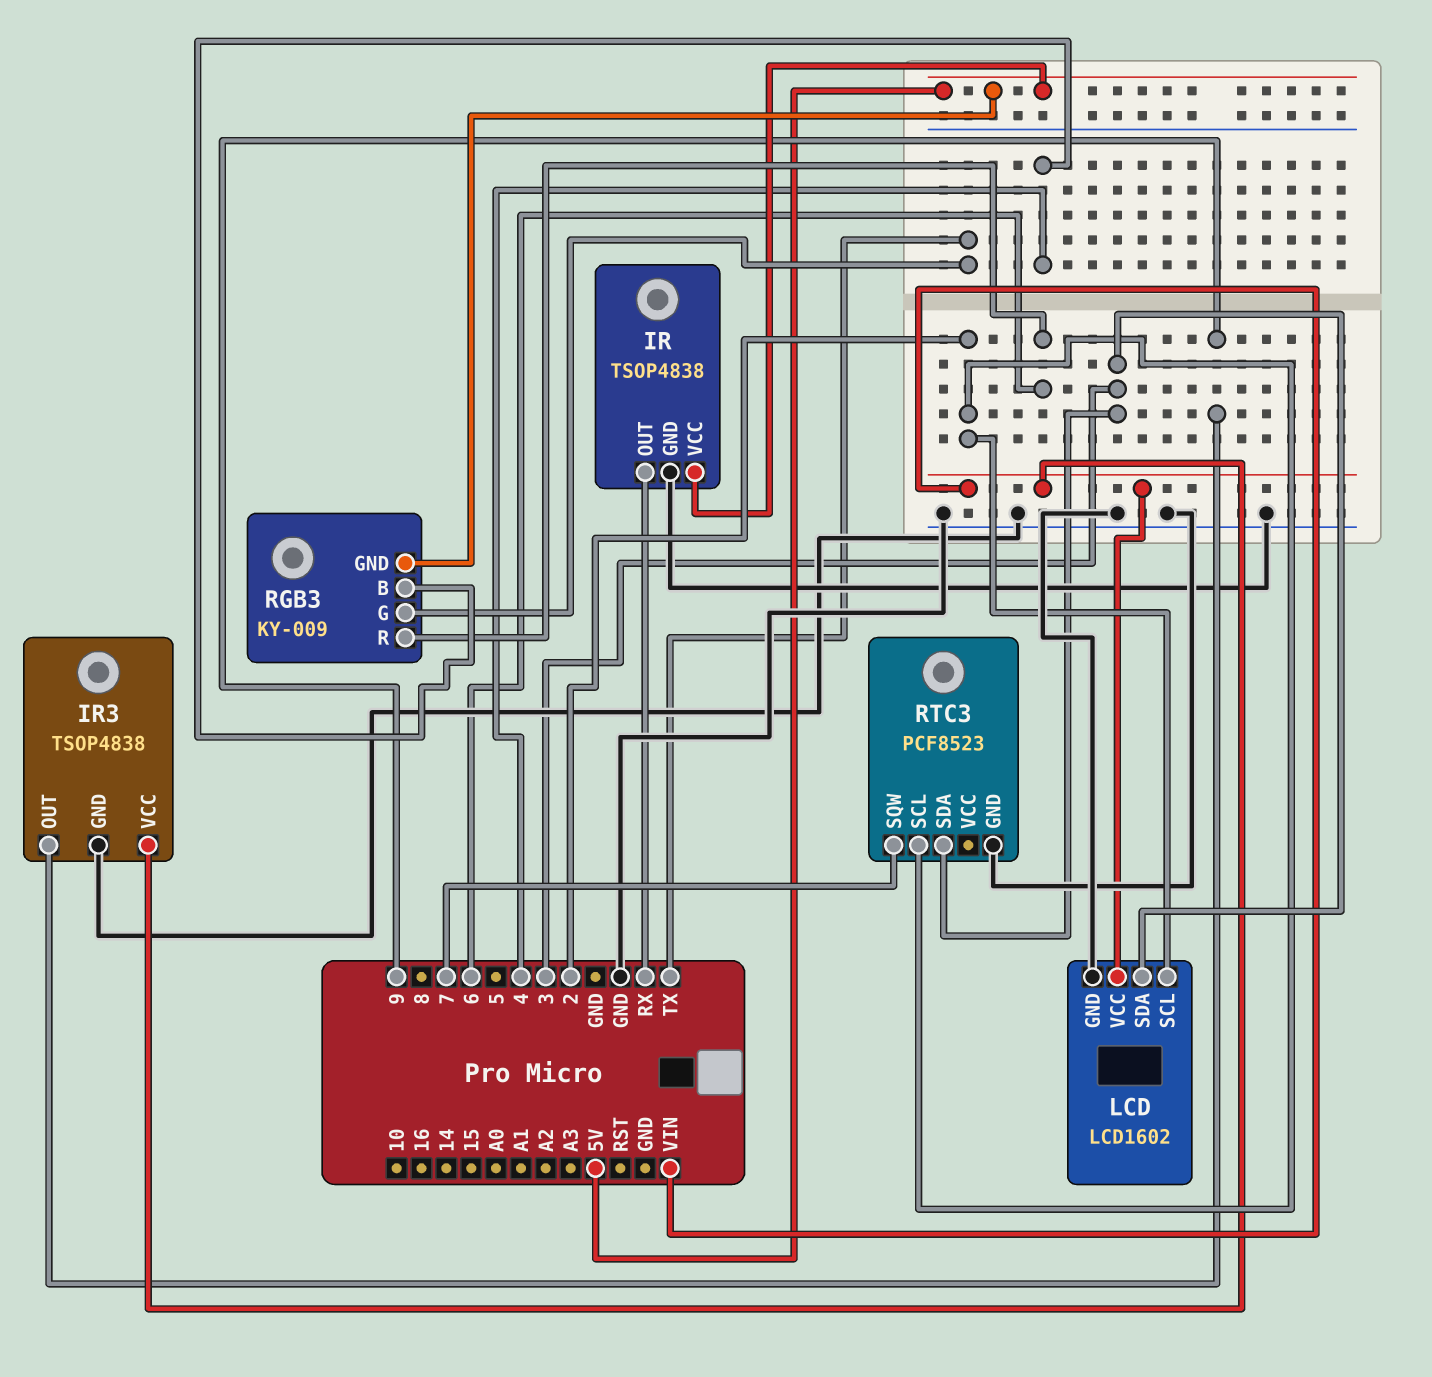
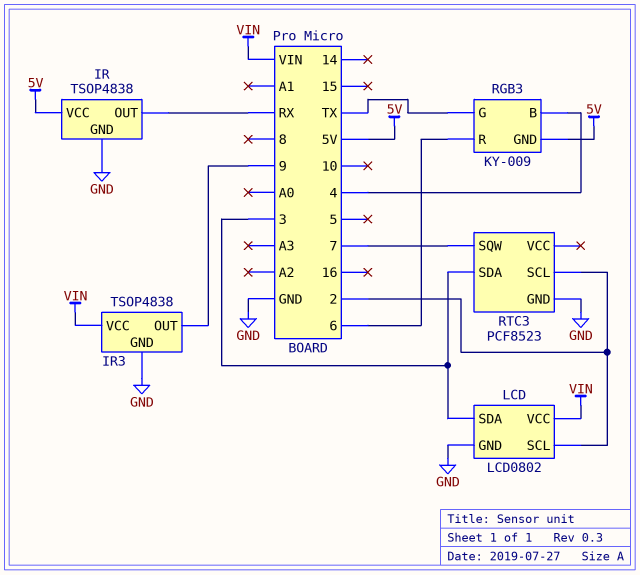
LCD: LCD1602 -> LCD0802

